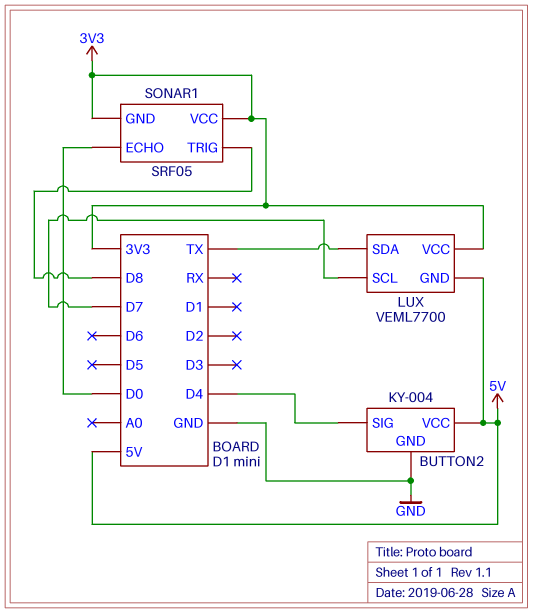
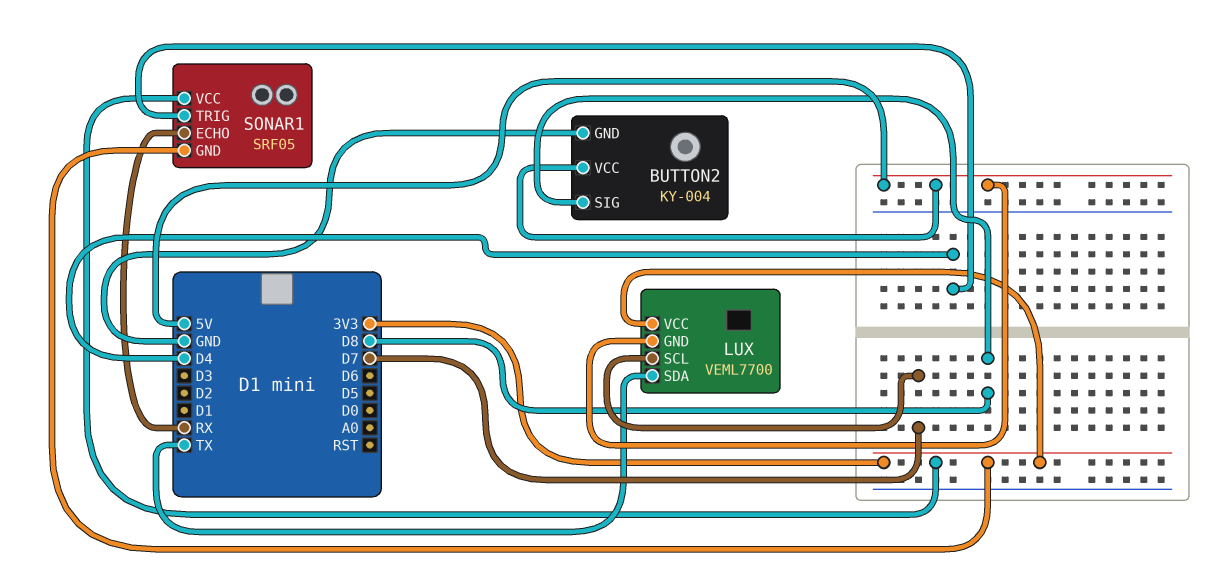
BUTTON2 pin SIG: D4 -> D8
SONAR1 pin ECHO: D0 -> RX
SONAR1 pin TRIG: D8 -> D4

